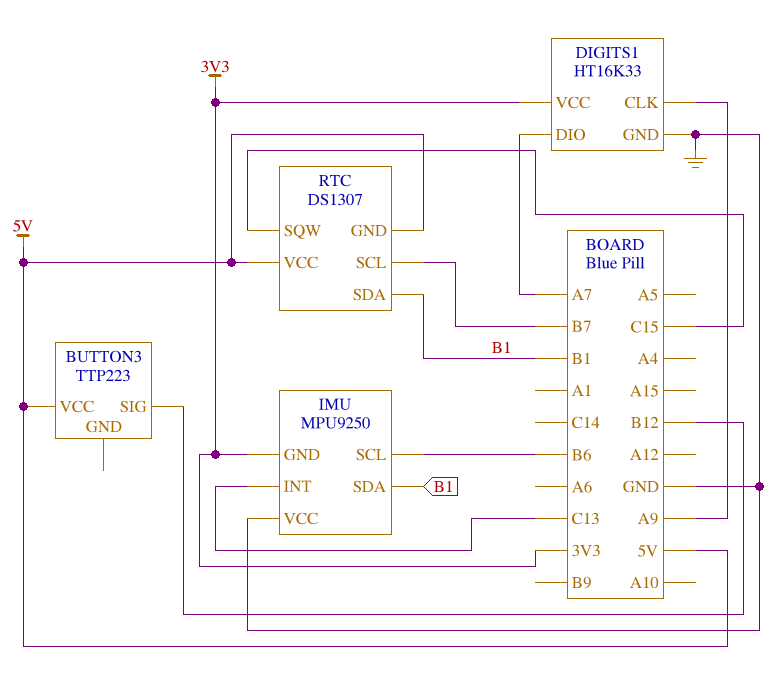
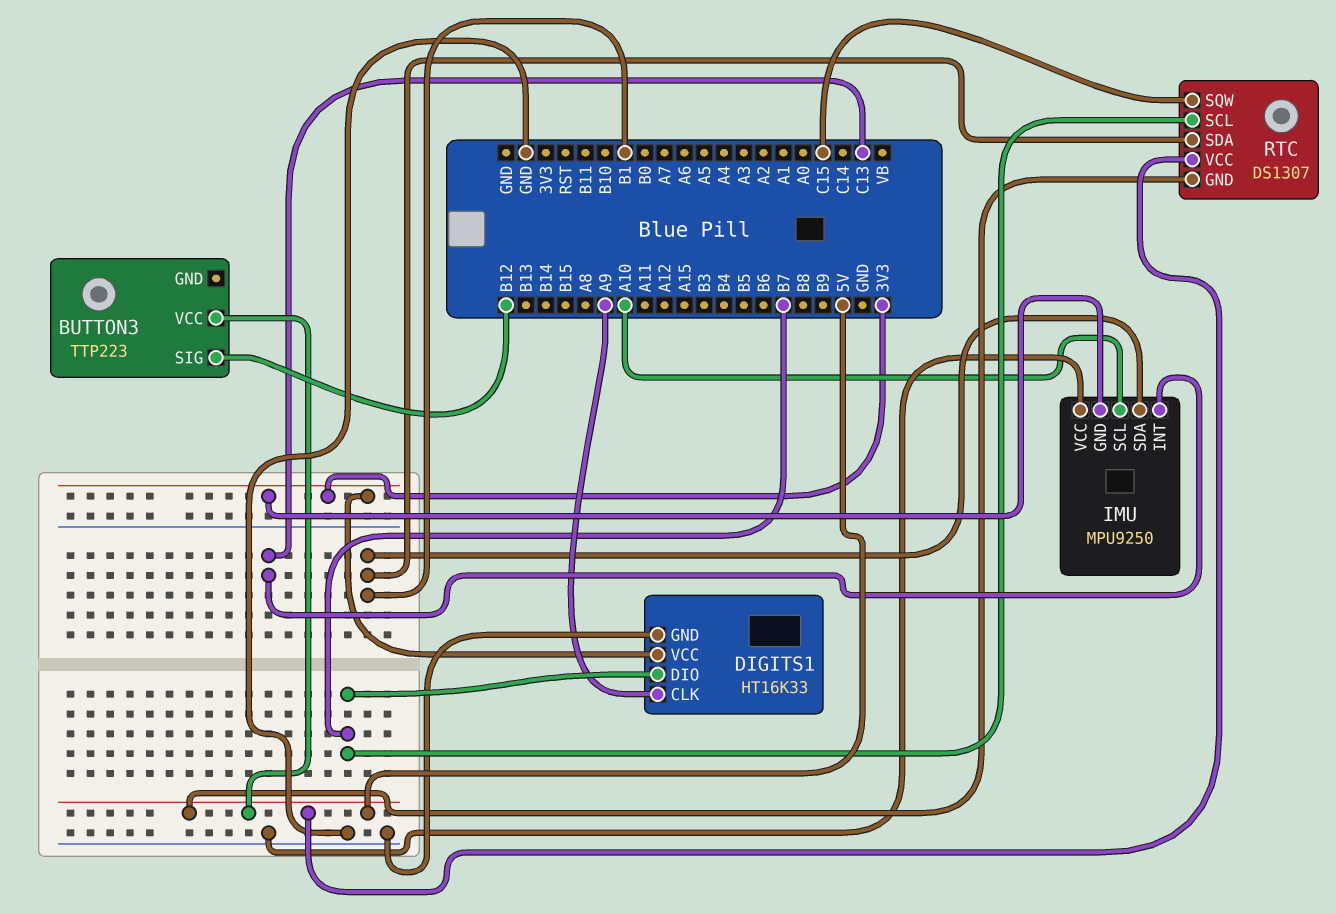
DIGITS1 pin DIO: A7 -> B7
IMU pin SCL: B6 -> A10

